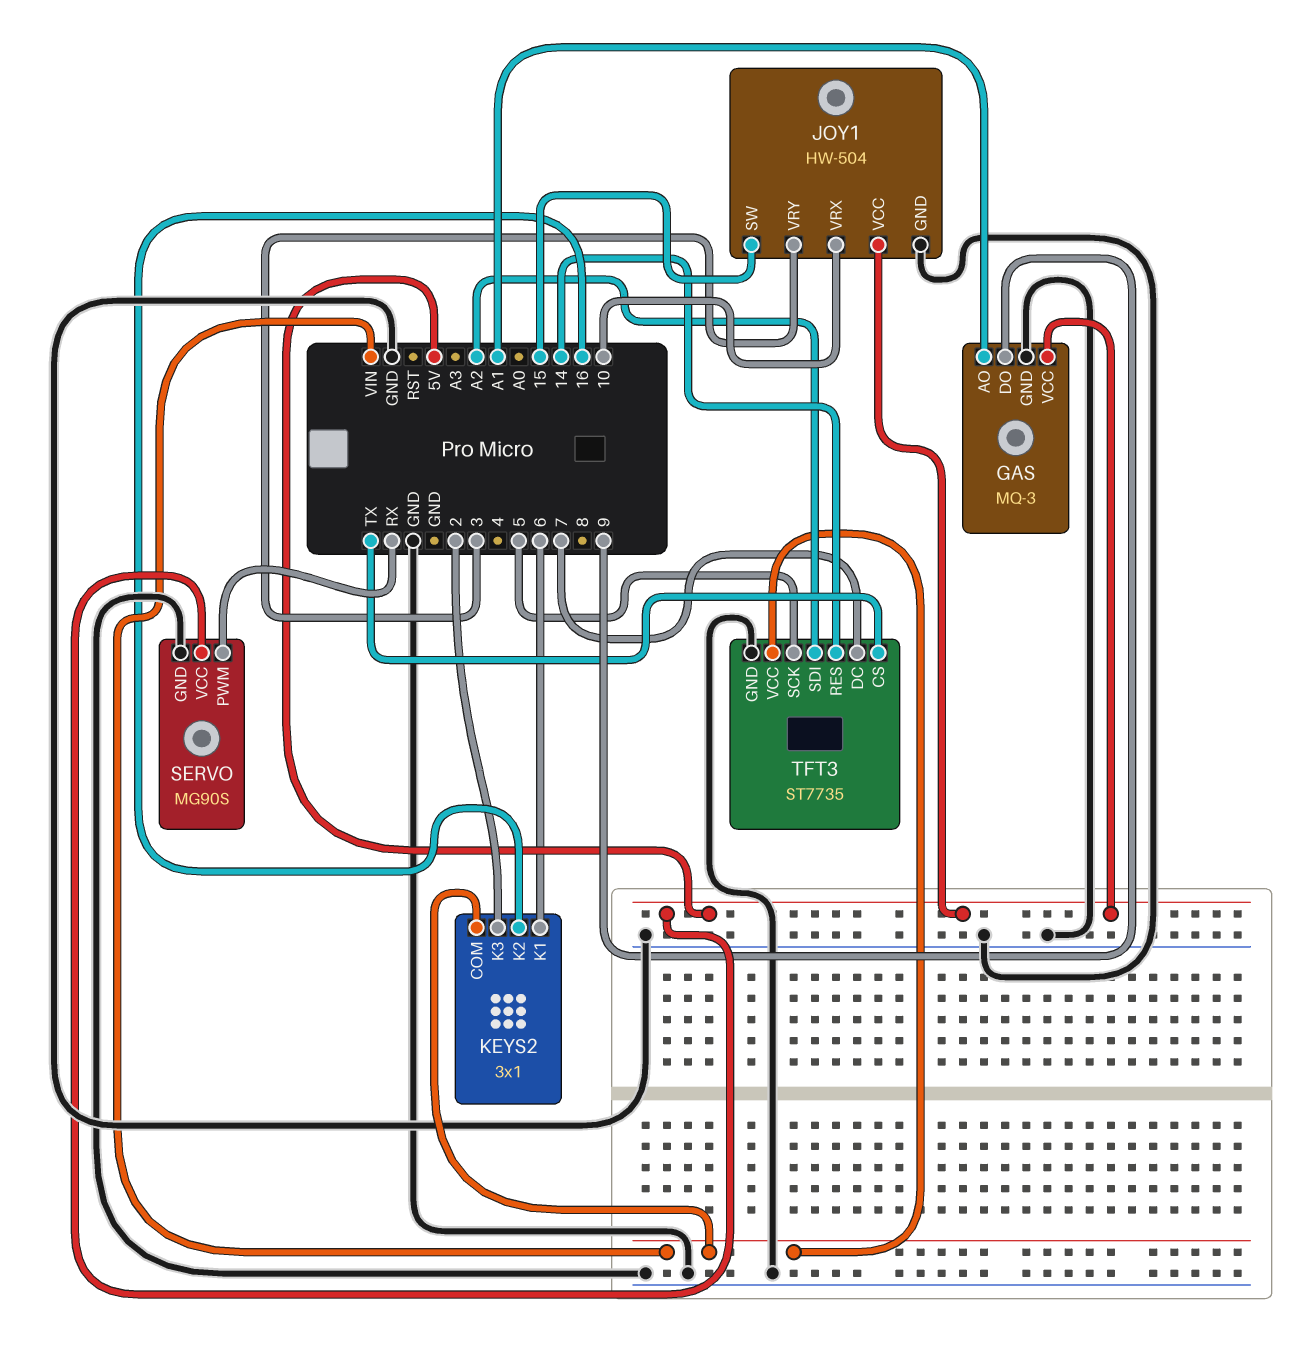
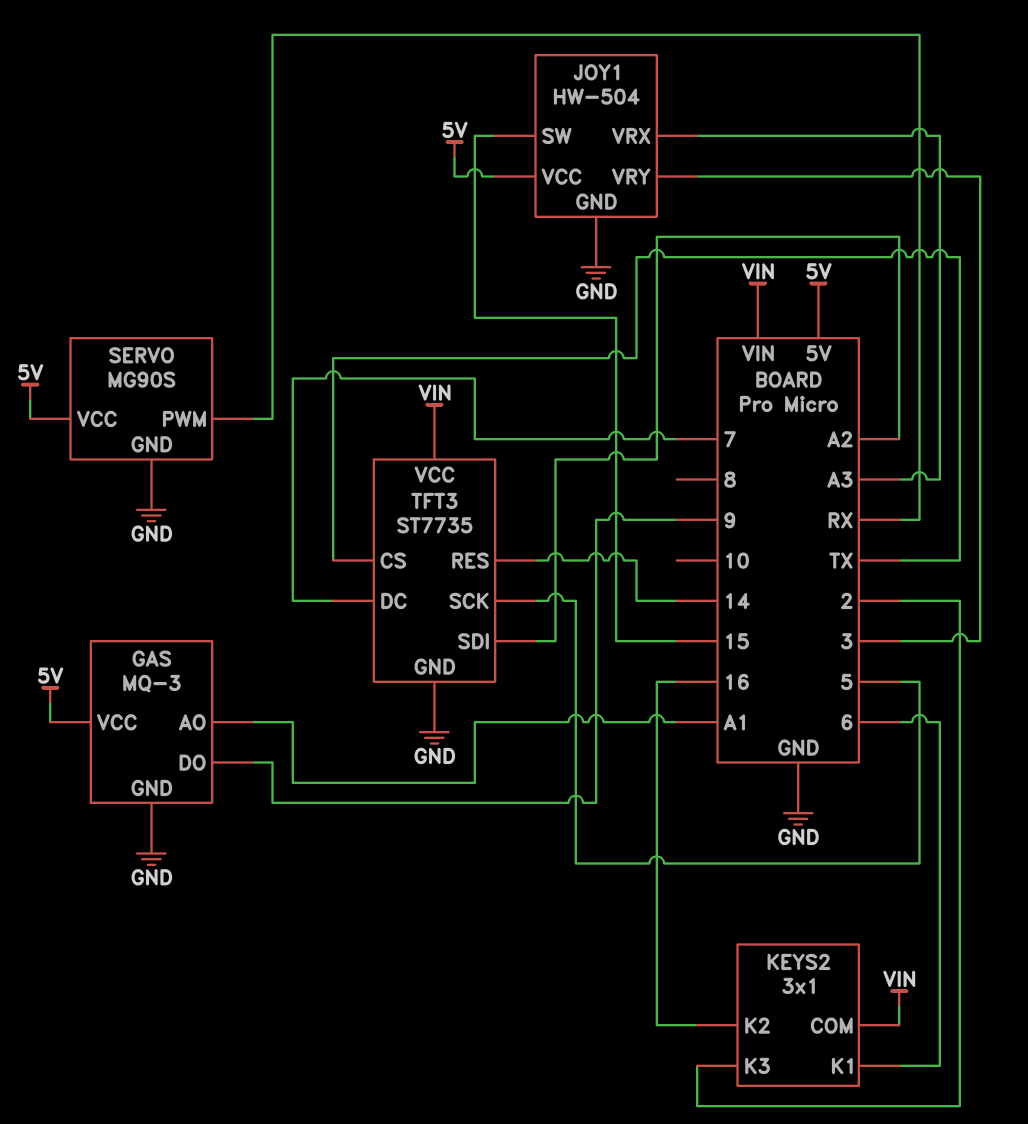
JOY1 pin VRX: 10 -> A3

